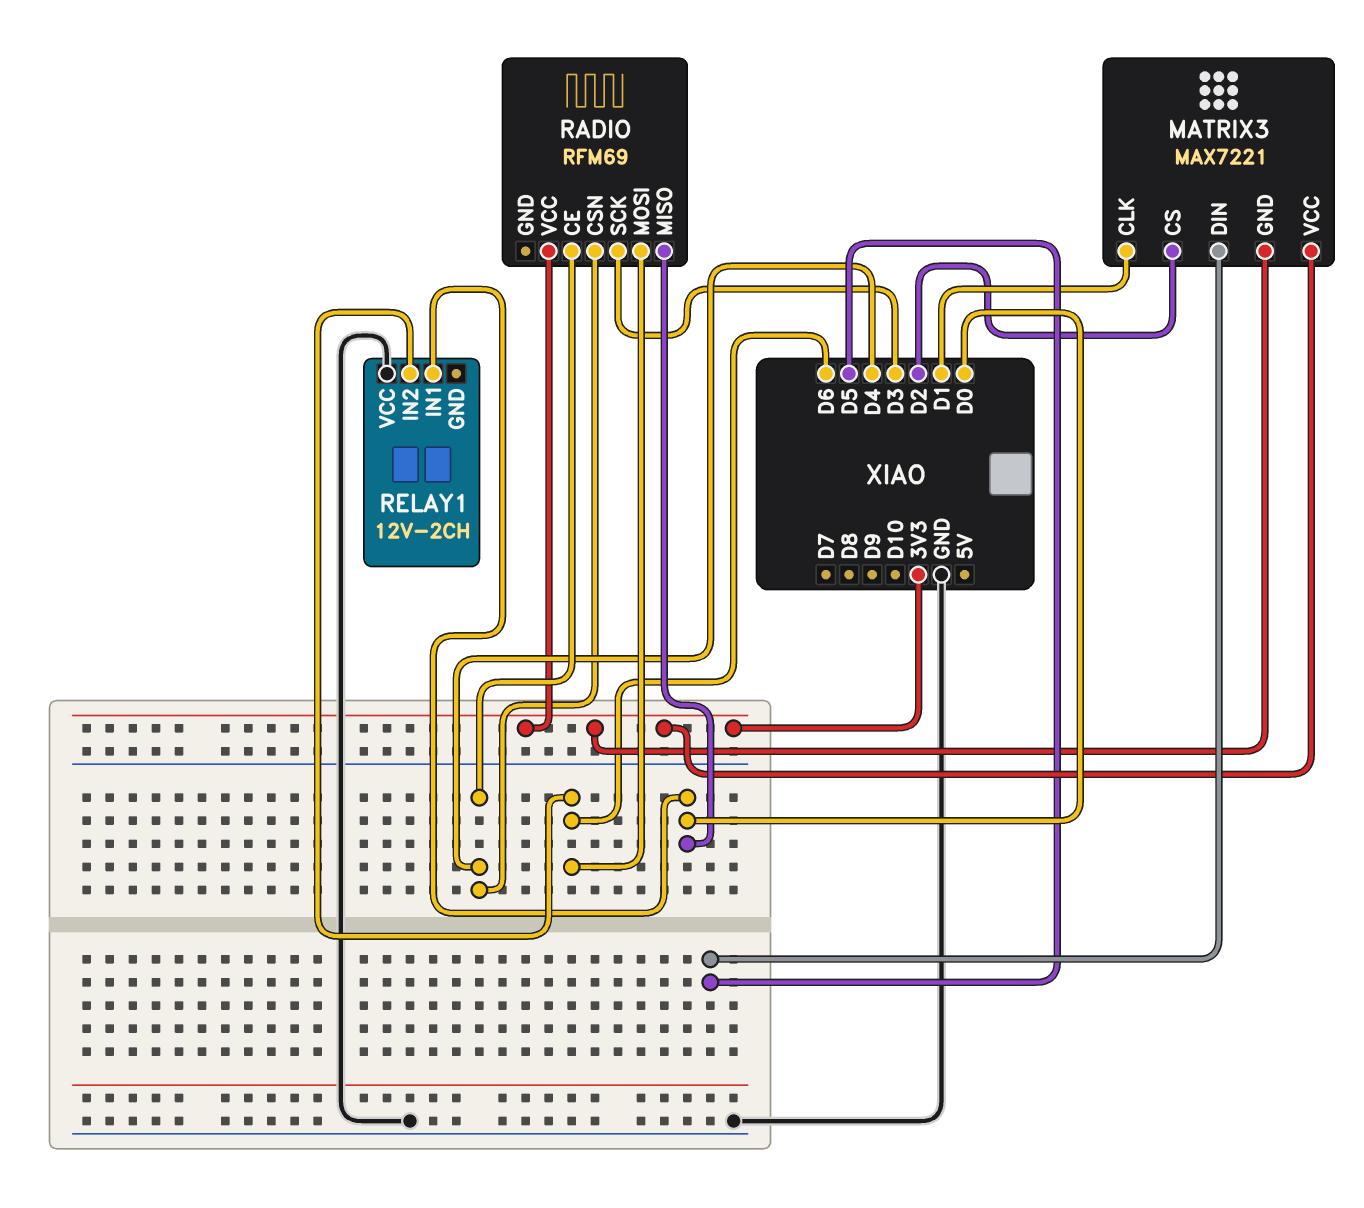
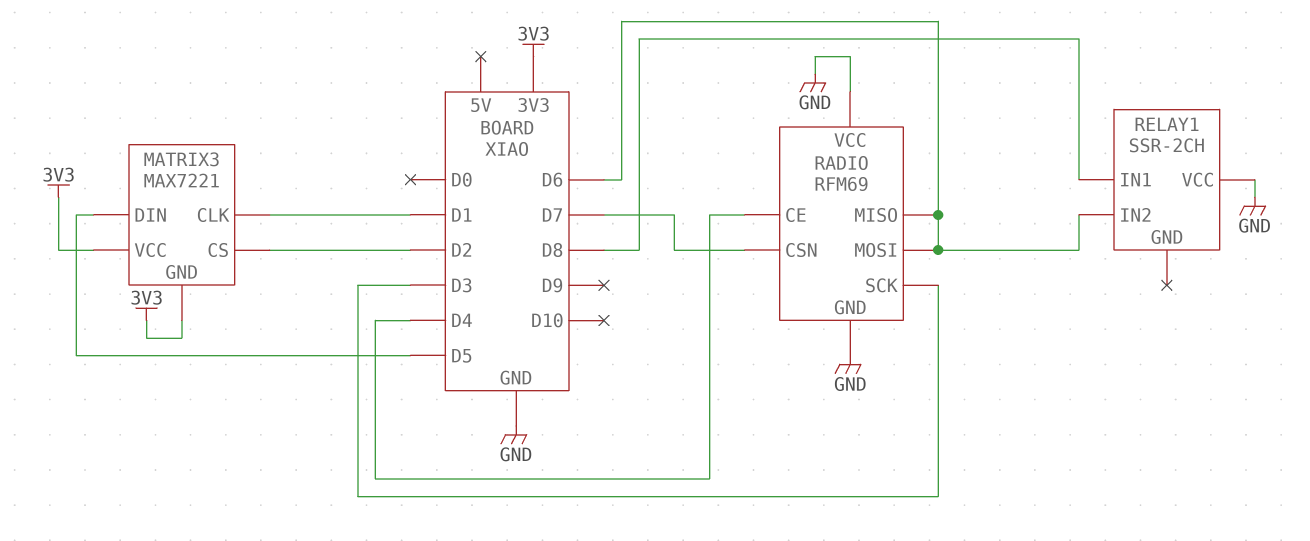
RADIO pin CSN: D4 -> D7
RADIO pin GND: none -> GND
RADIO pin MISO: D0 -> D6
RADIO pin VCC: 3V3 -> GND
RELAY1: 12V-2CH -> SSR-2CH
RELAY1 pin IN1: D0 -> D8

